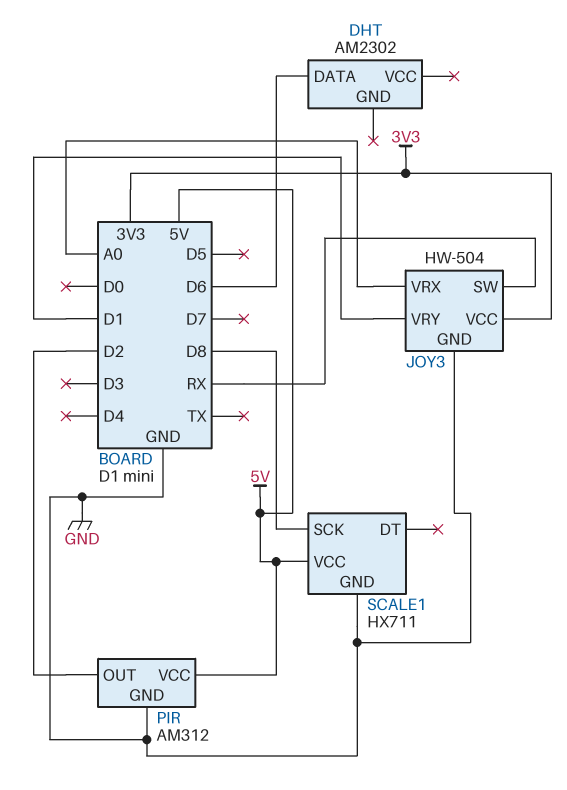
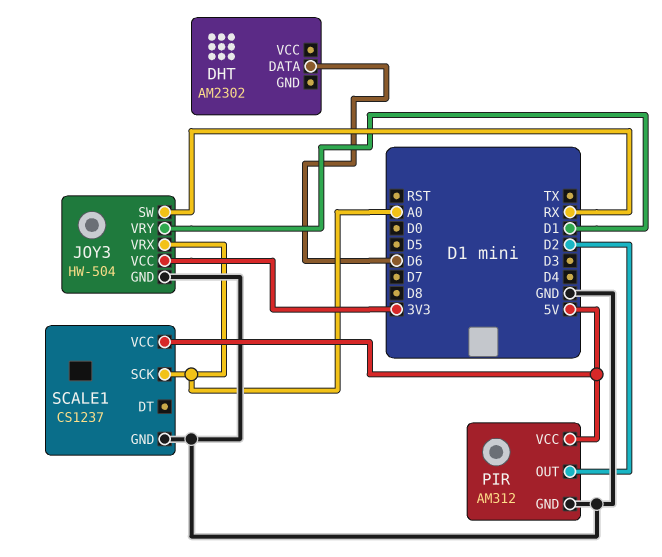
SCALE1: HX711 -> CS1237
SCALE1 pin SCK: D8 -> A0

